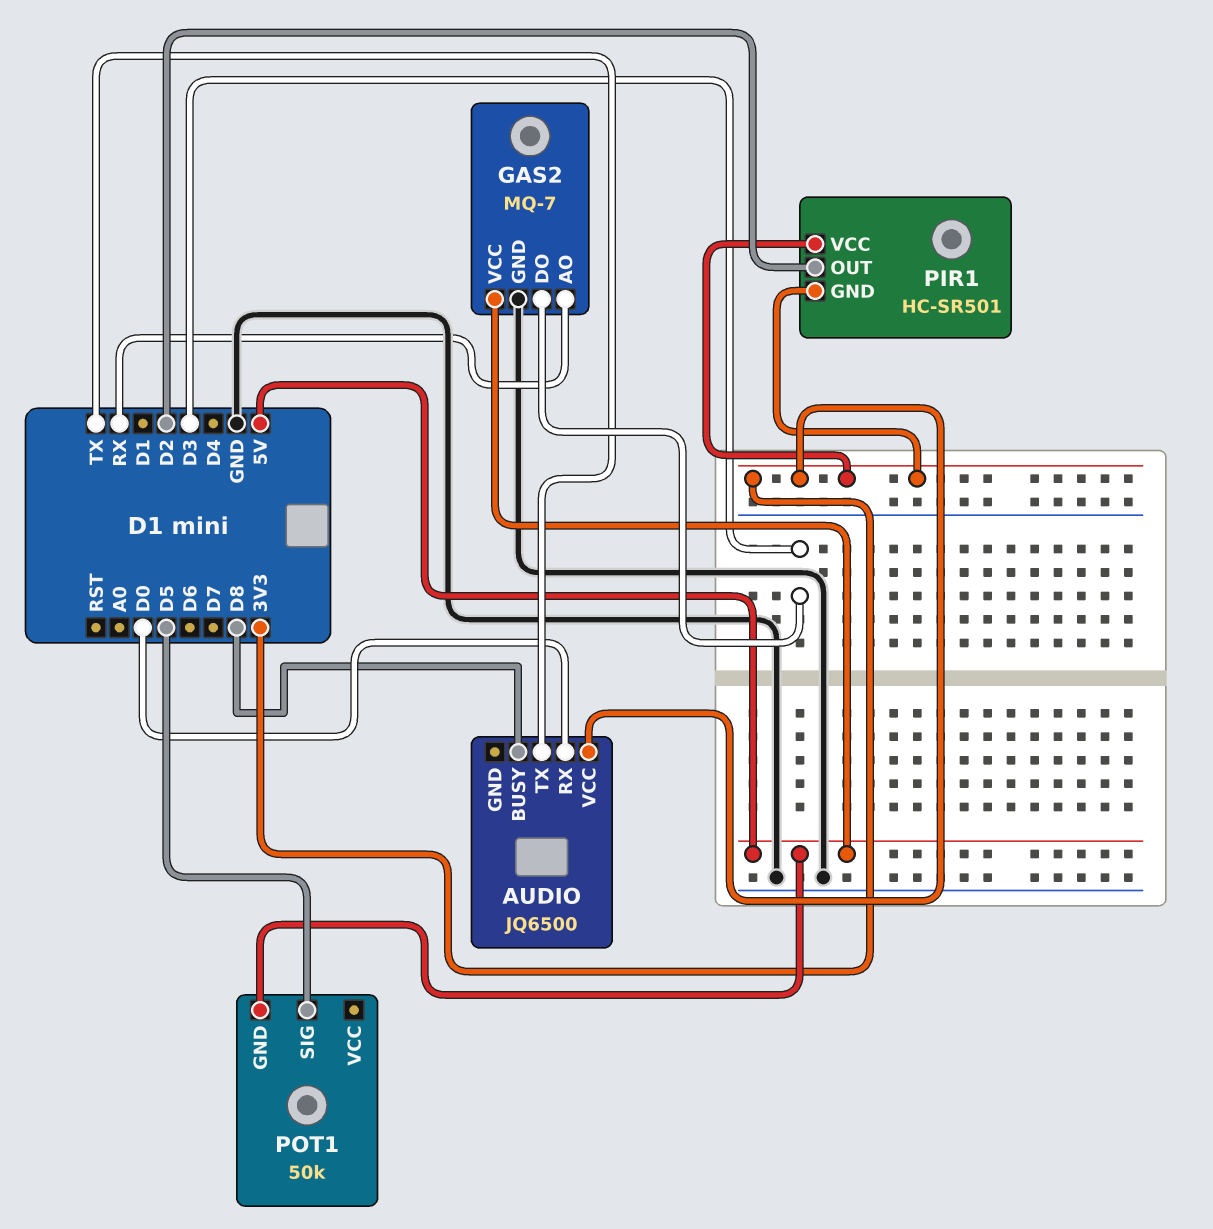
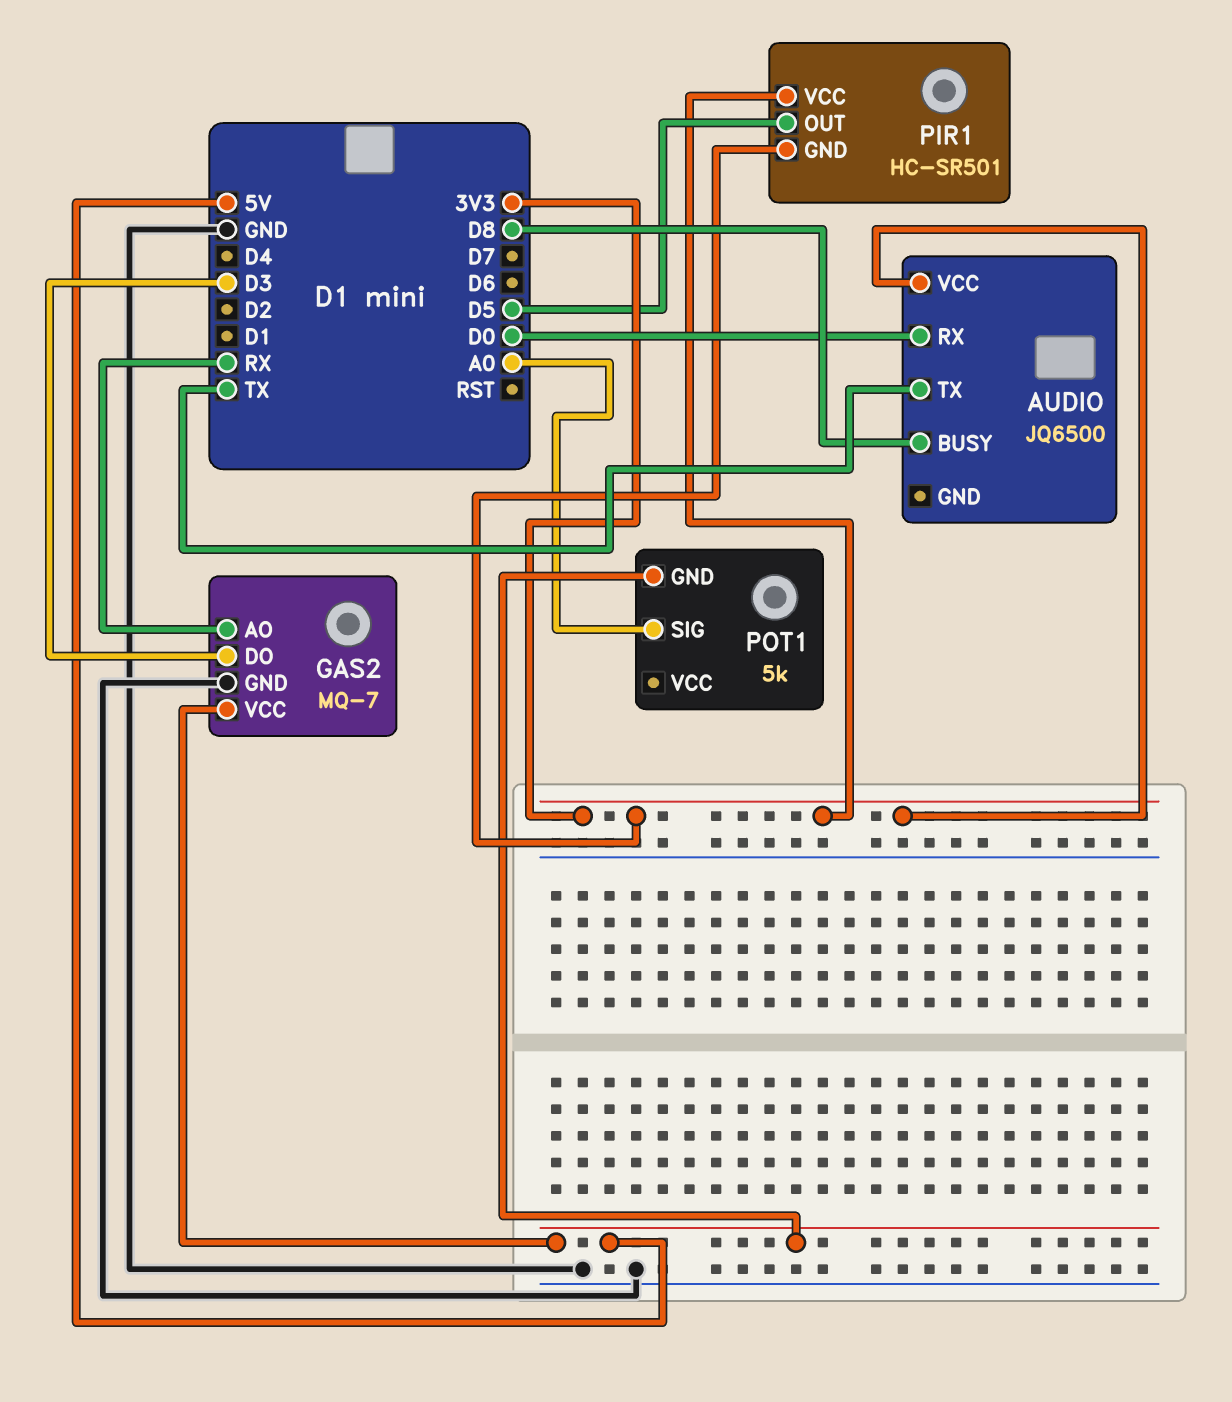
PIR1 pin OUT: D2 -> D5
POT1: 50k -> 5k
POT1 pin SIG: D5 -> A0

